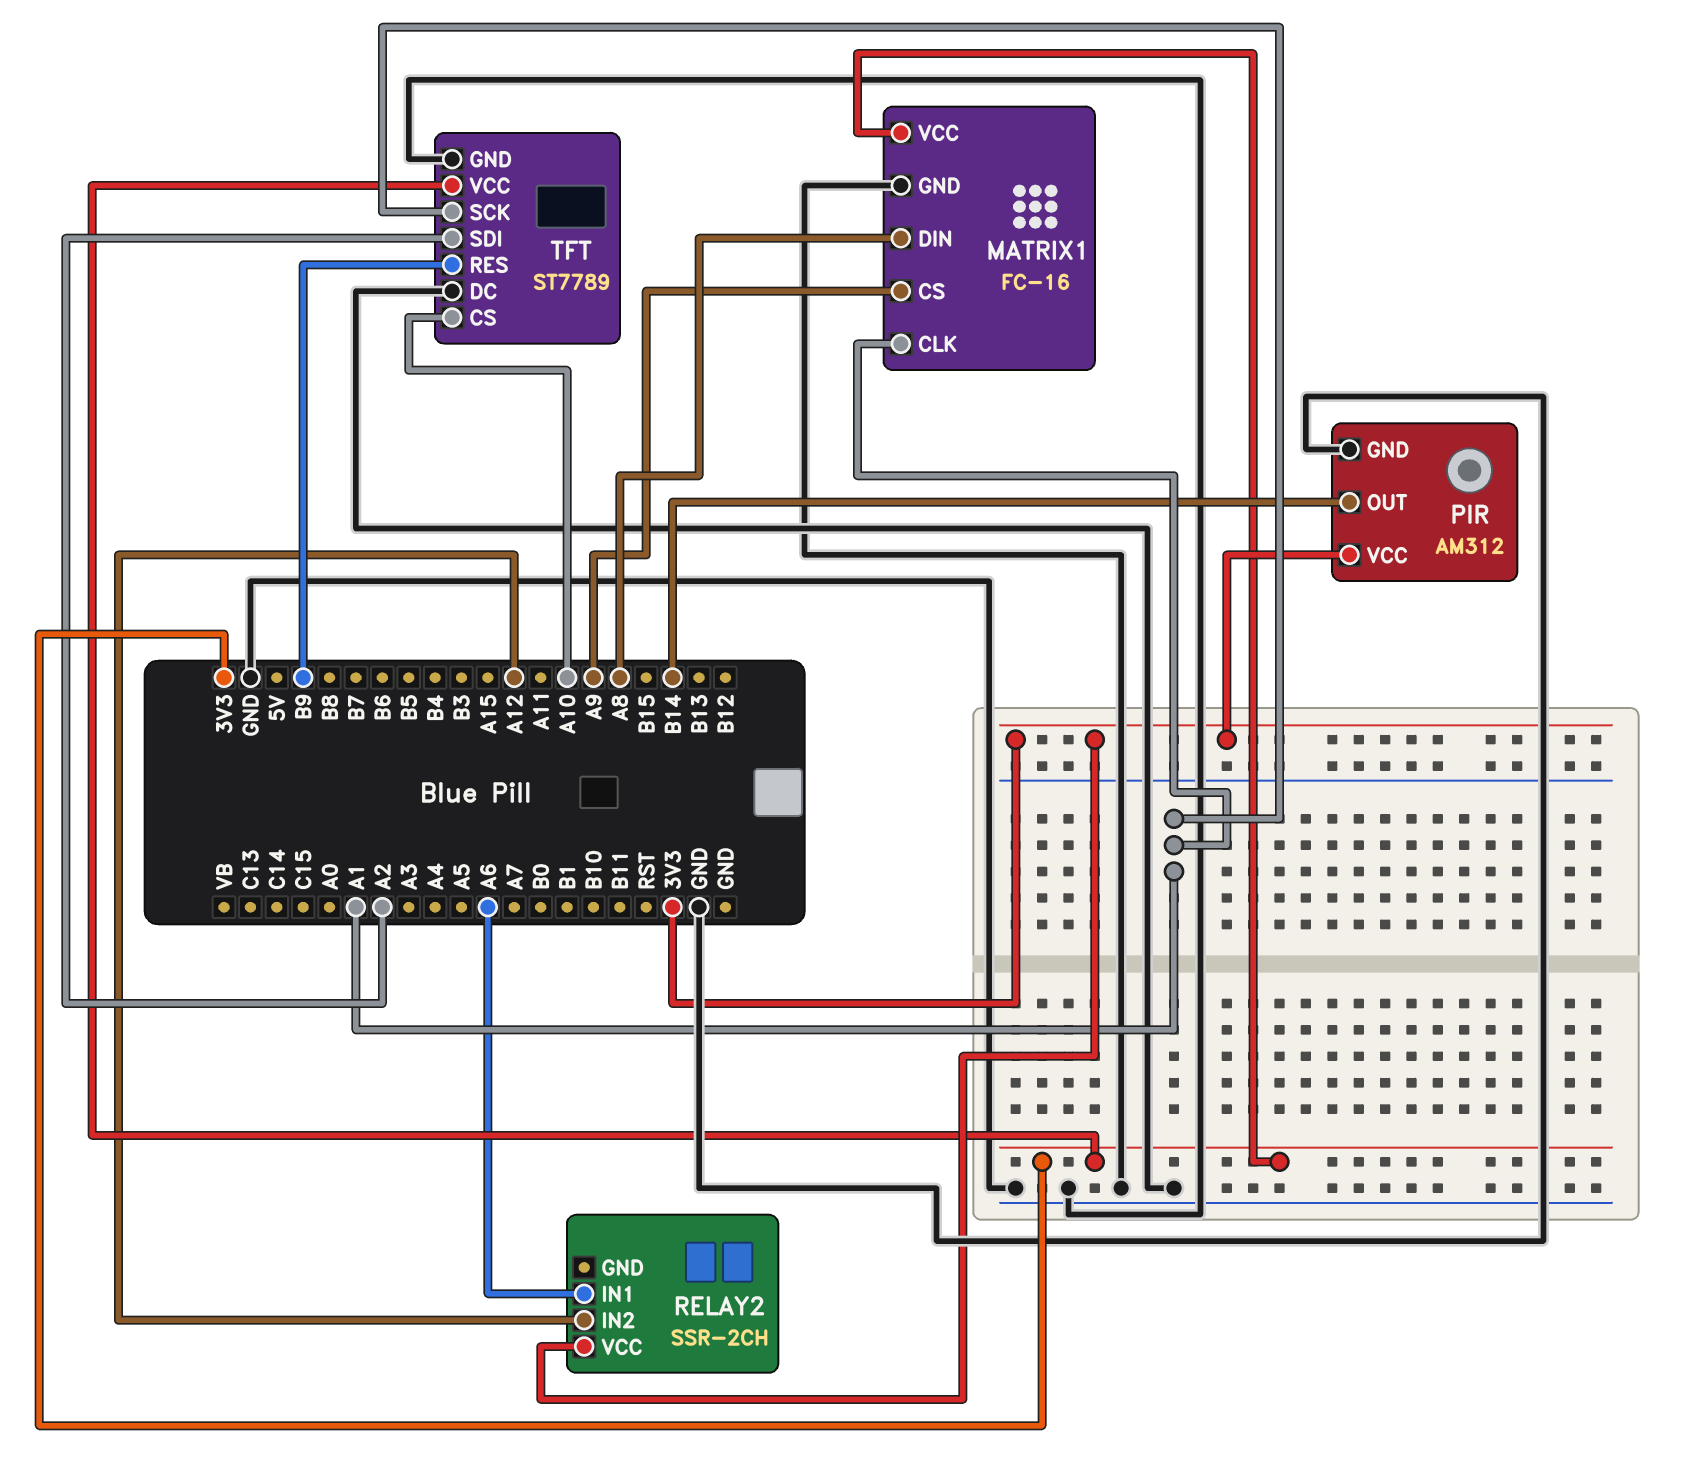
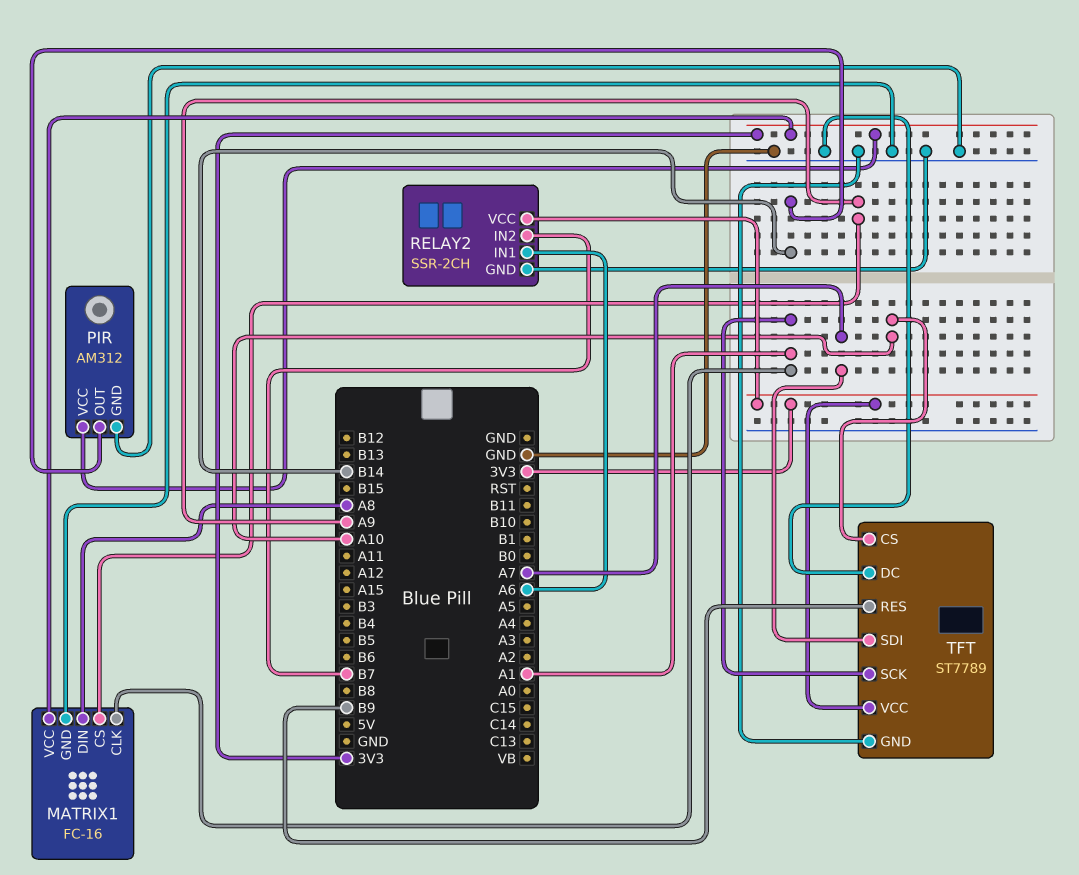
RELAY2 pin GND: none -> GND
RELAY2 pin IN2: A12 -> B7
TFT pin SDI: A2 -> A7

